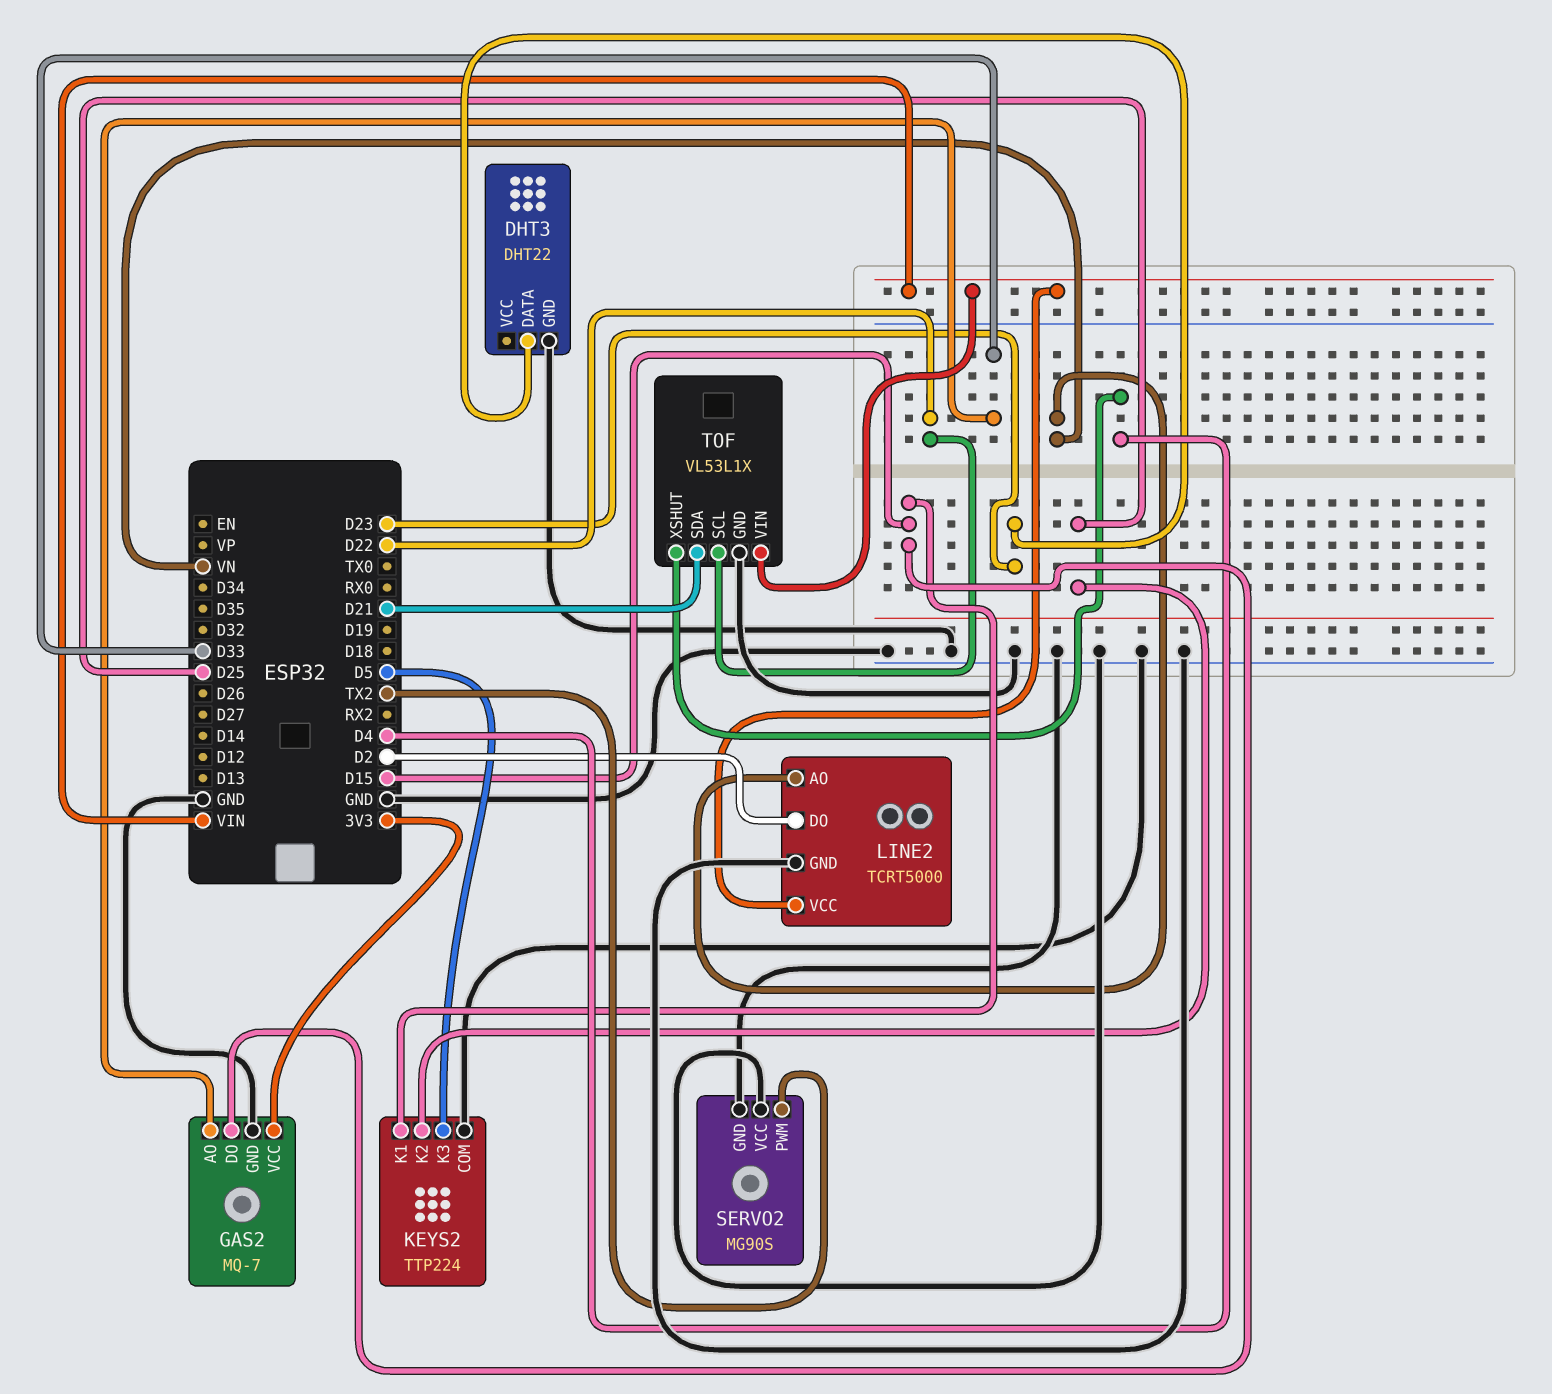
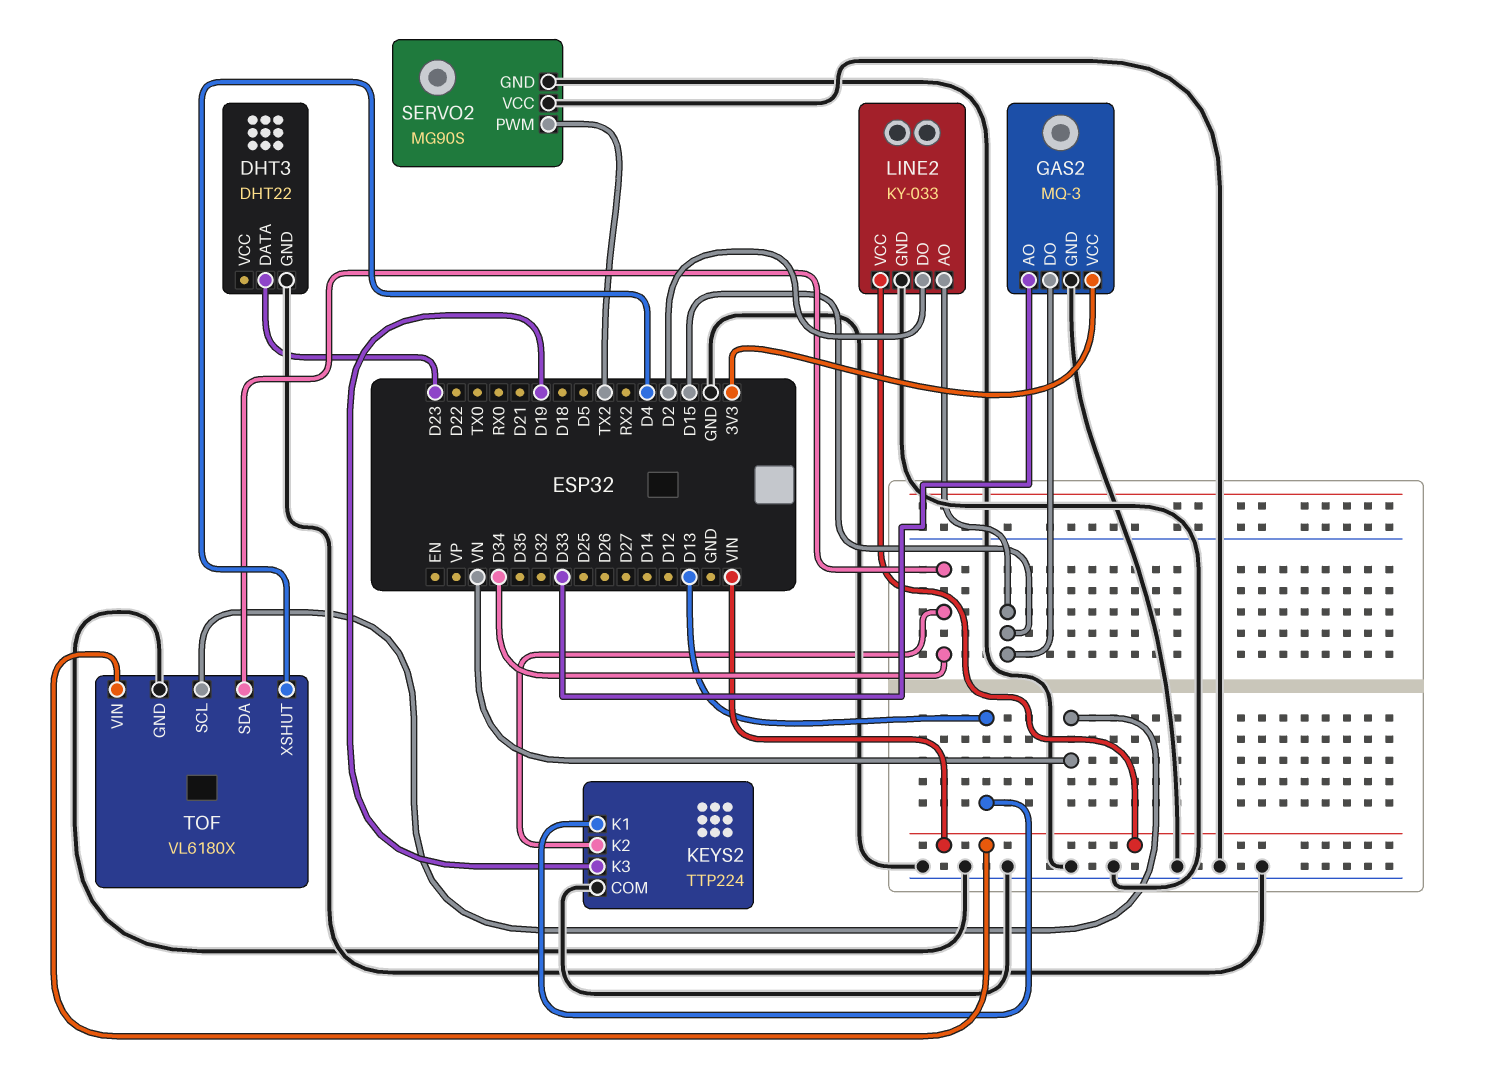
GAS2: MQ-7 -> MQ-3
KEYS2 pin K1: D15 -> D13
KEYS2 pin K2: D25 -> D34
KEYS2 pin K3: D5 -> D19
LINE2: TCRT5000 -> KY-033
LINE2 pin AO: VN -> D15
TOF: VL53L1X -> VL6180X
TOF pin SCL: D22 -> VN
TOF pin SDA: D21 -> D34

